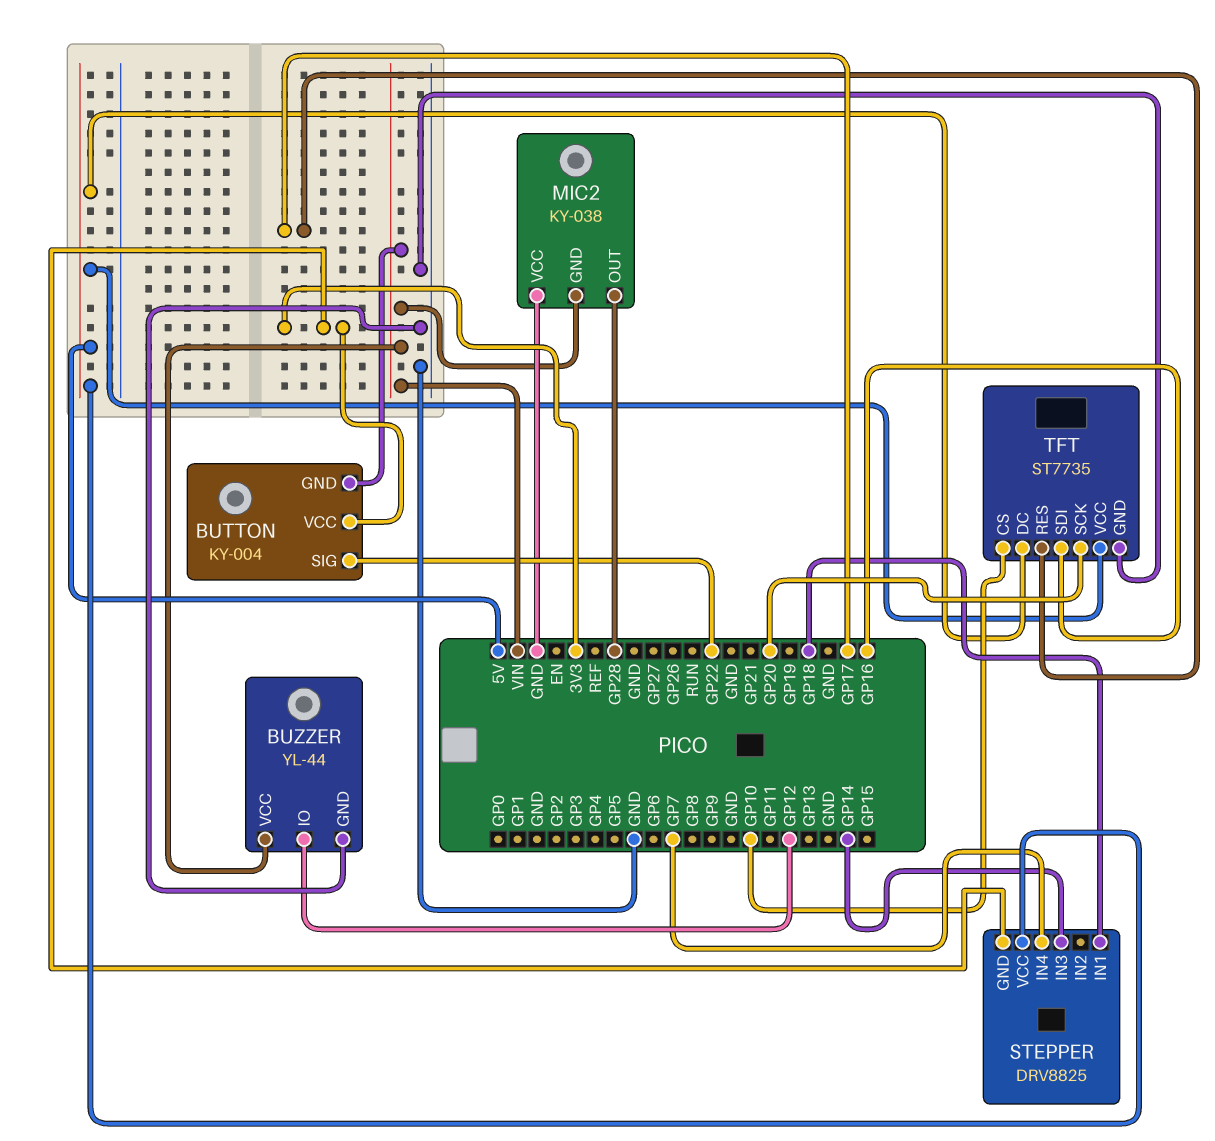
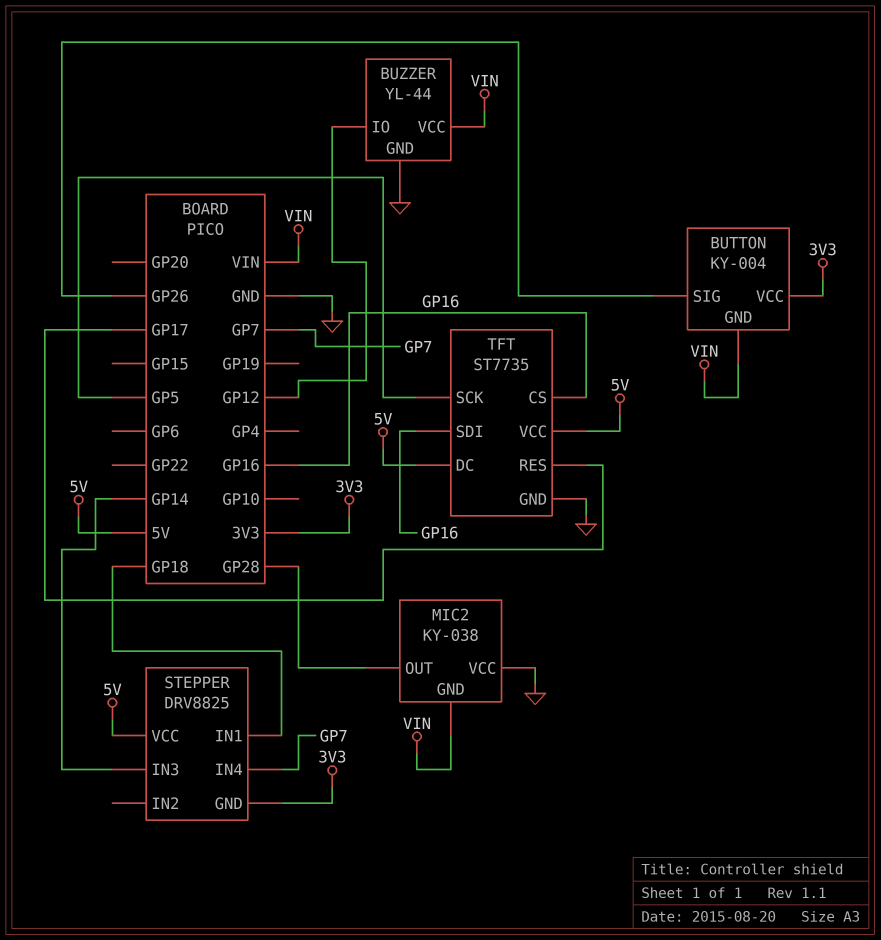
BUTTON pin SIG: GP22 -> GP26
TFT pin CS: GP10 -> GP16
TFT pin SCK: GP20 -> GP5

